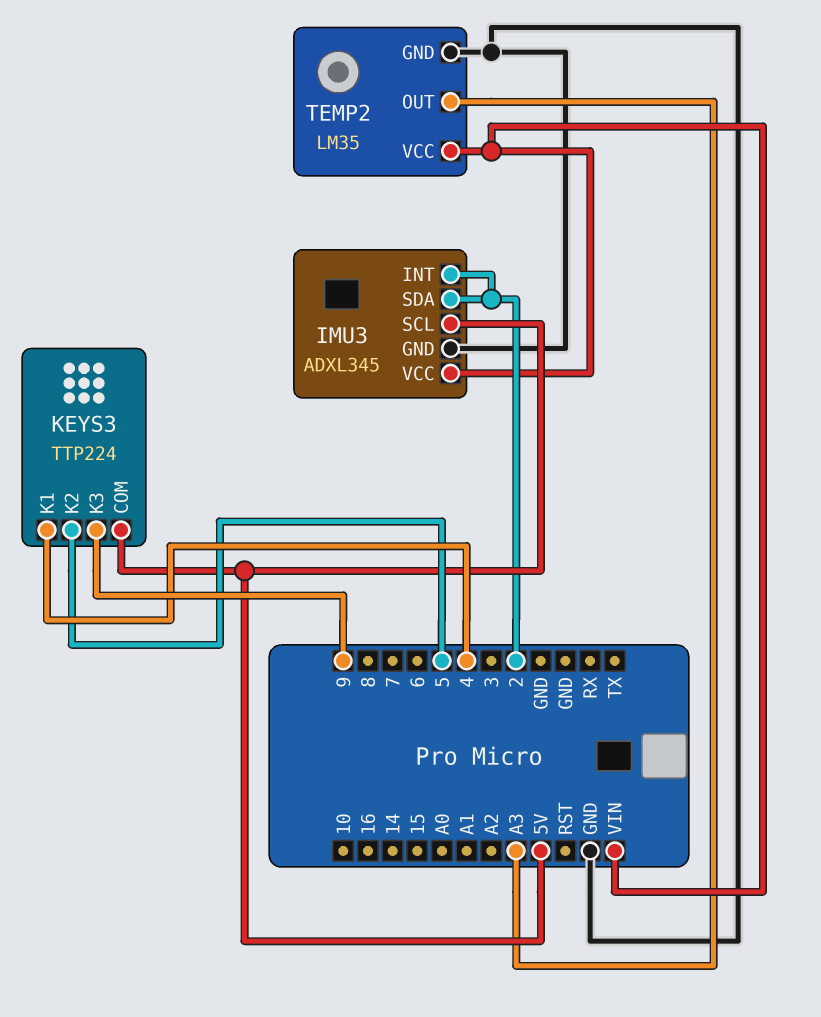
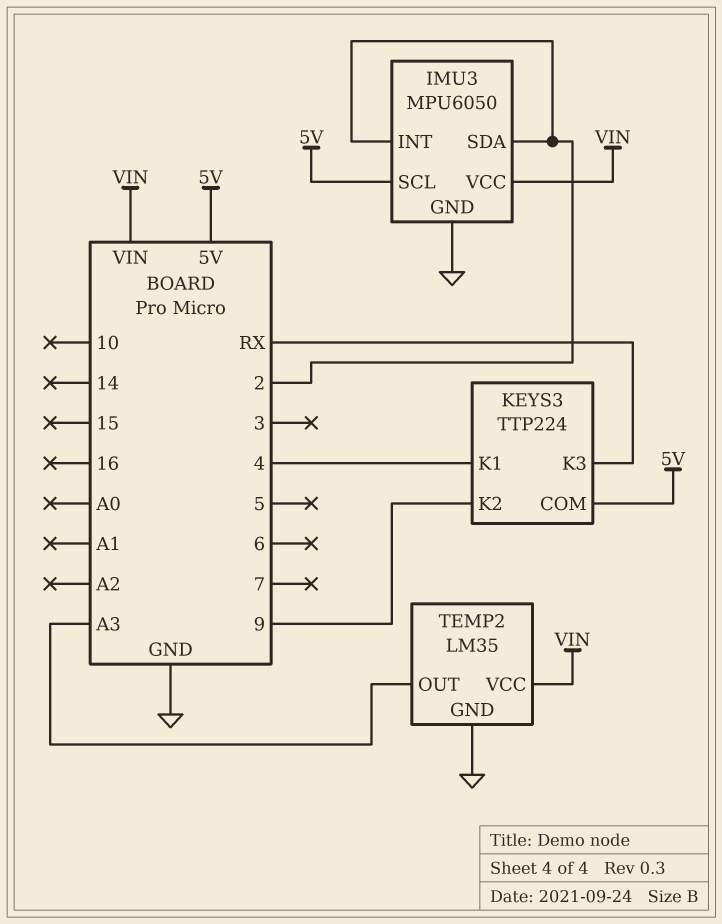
IMU3: ADXL345 -> MPU6050
KEYS3 pin K2: 5 -> 9
KEYS3 pin K3: 9 -> RX

